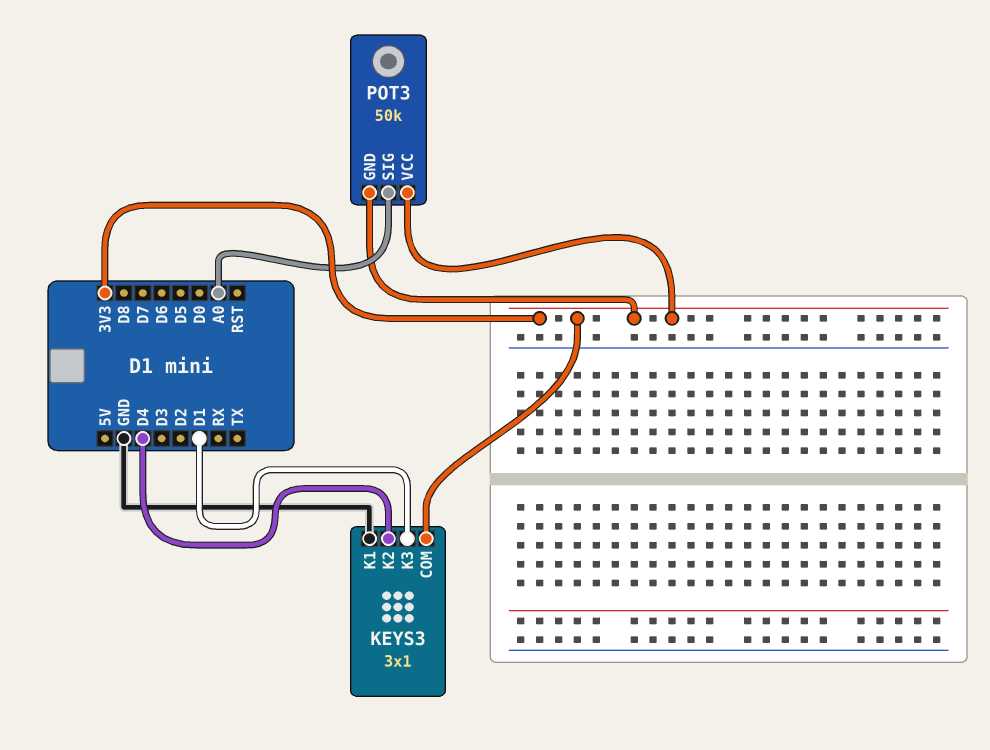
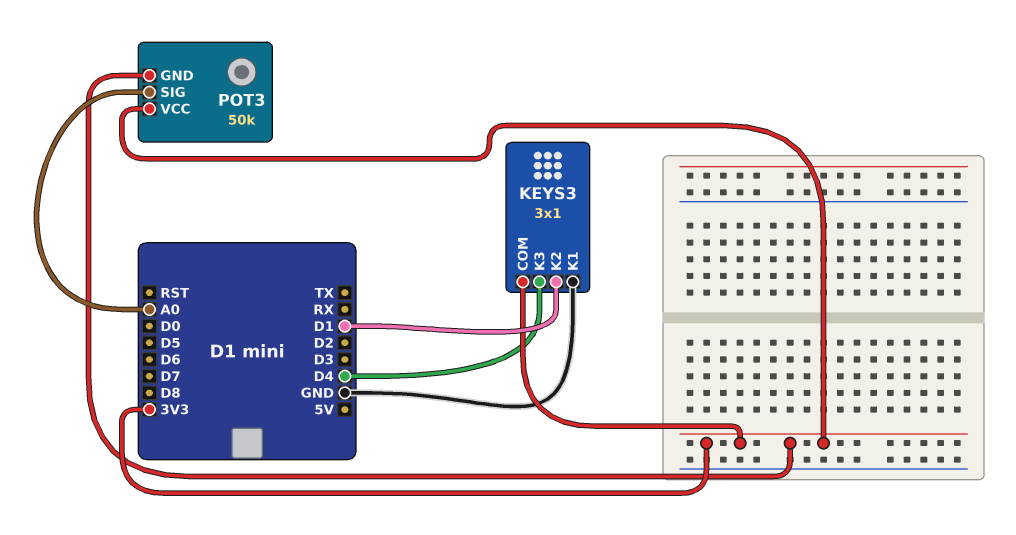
KEYS3 pin K2: D4 -> D1
KEYS3 pin K3: D1 -> D4

